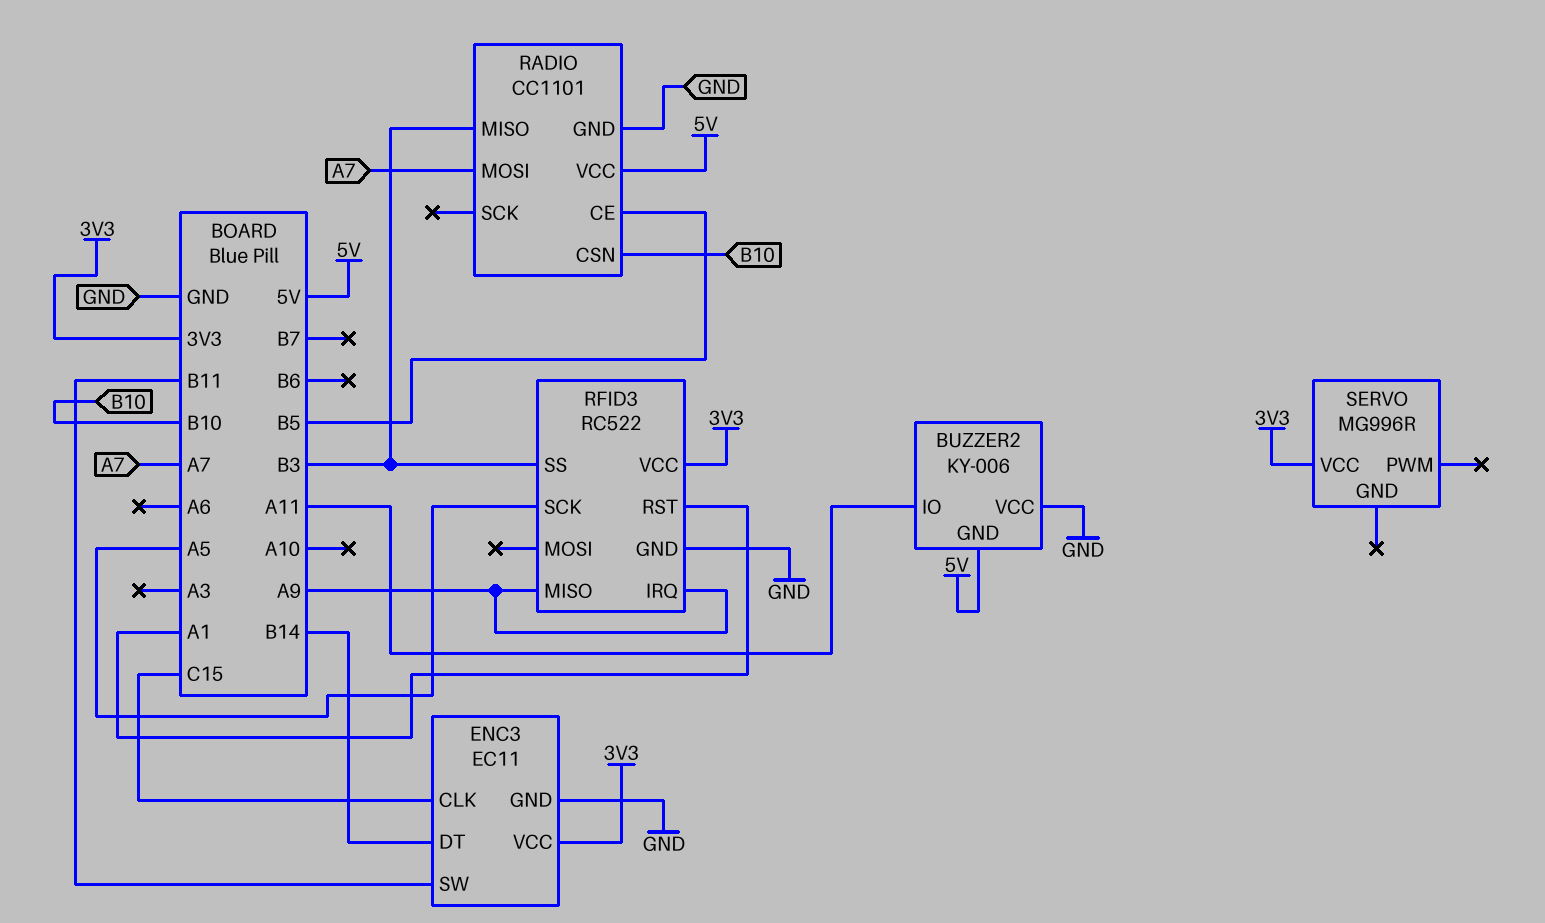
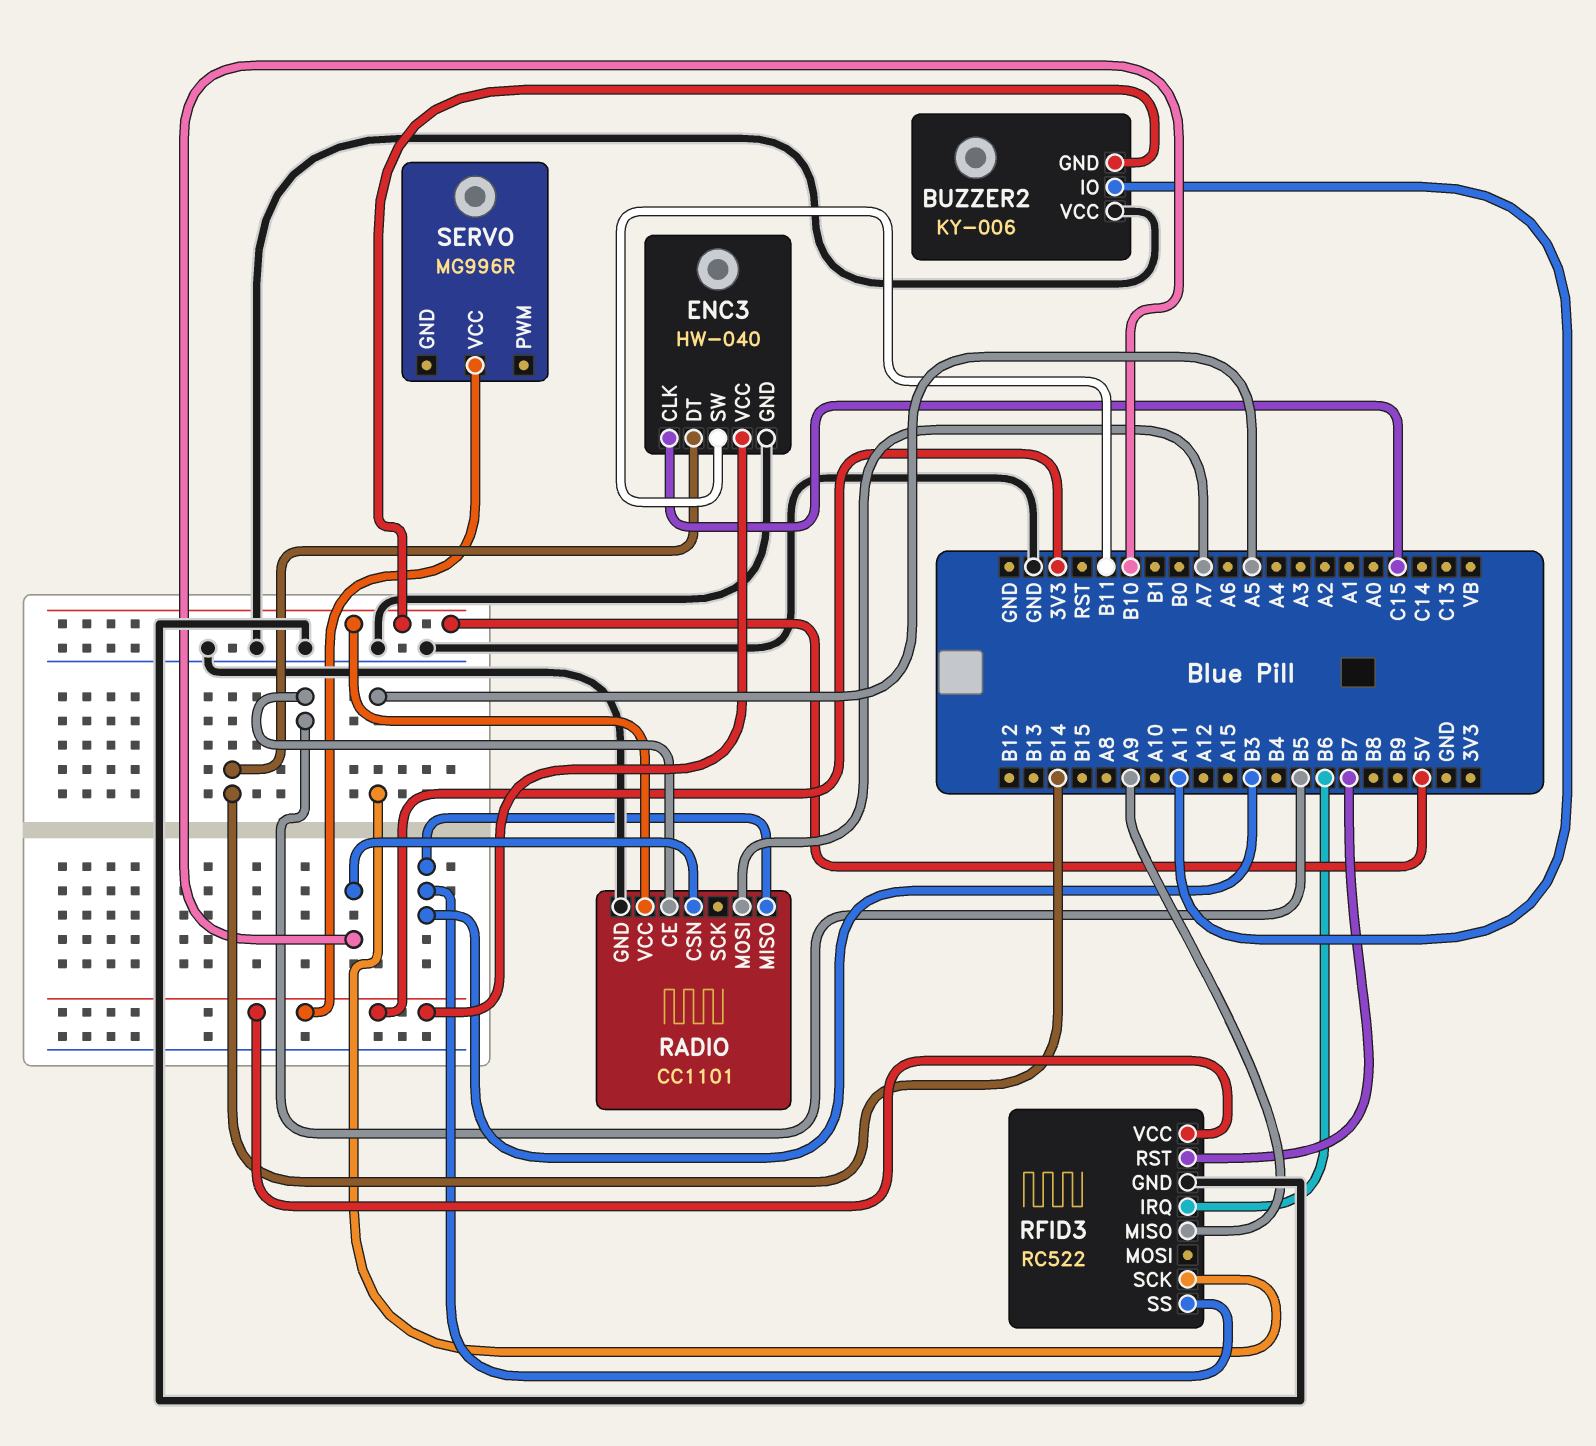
ENC3: EC11 -> HW-040
RFID3 pin IRQ: A9 -> B6
RFID3 pin RST: A1 -> B7

